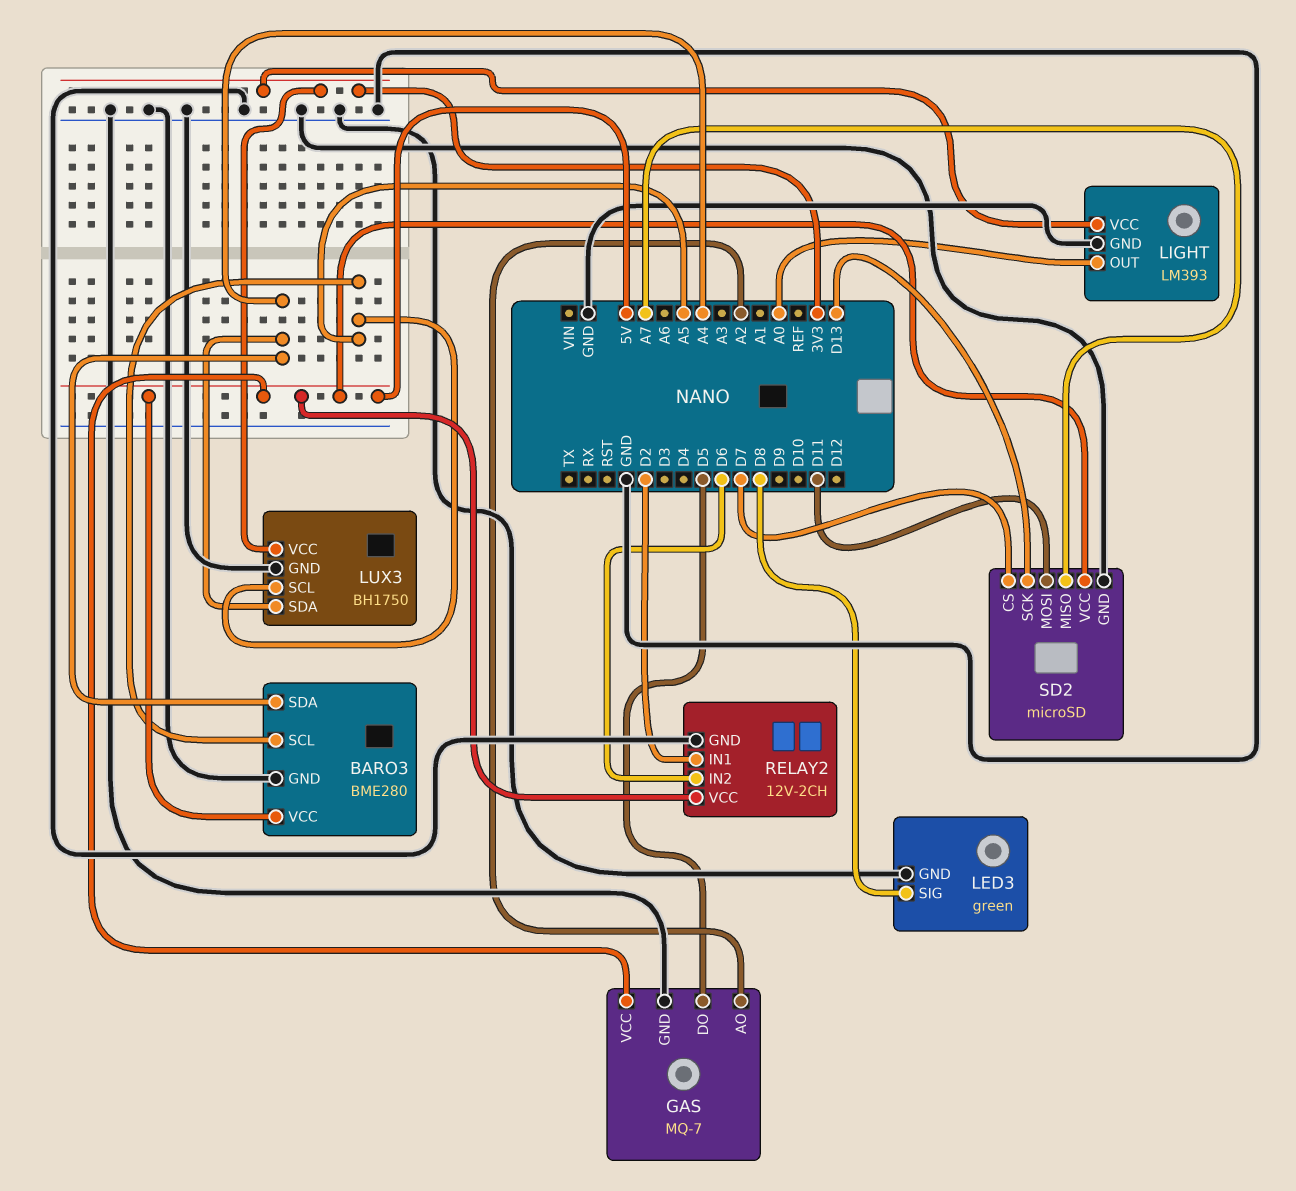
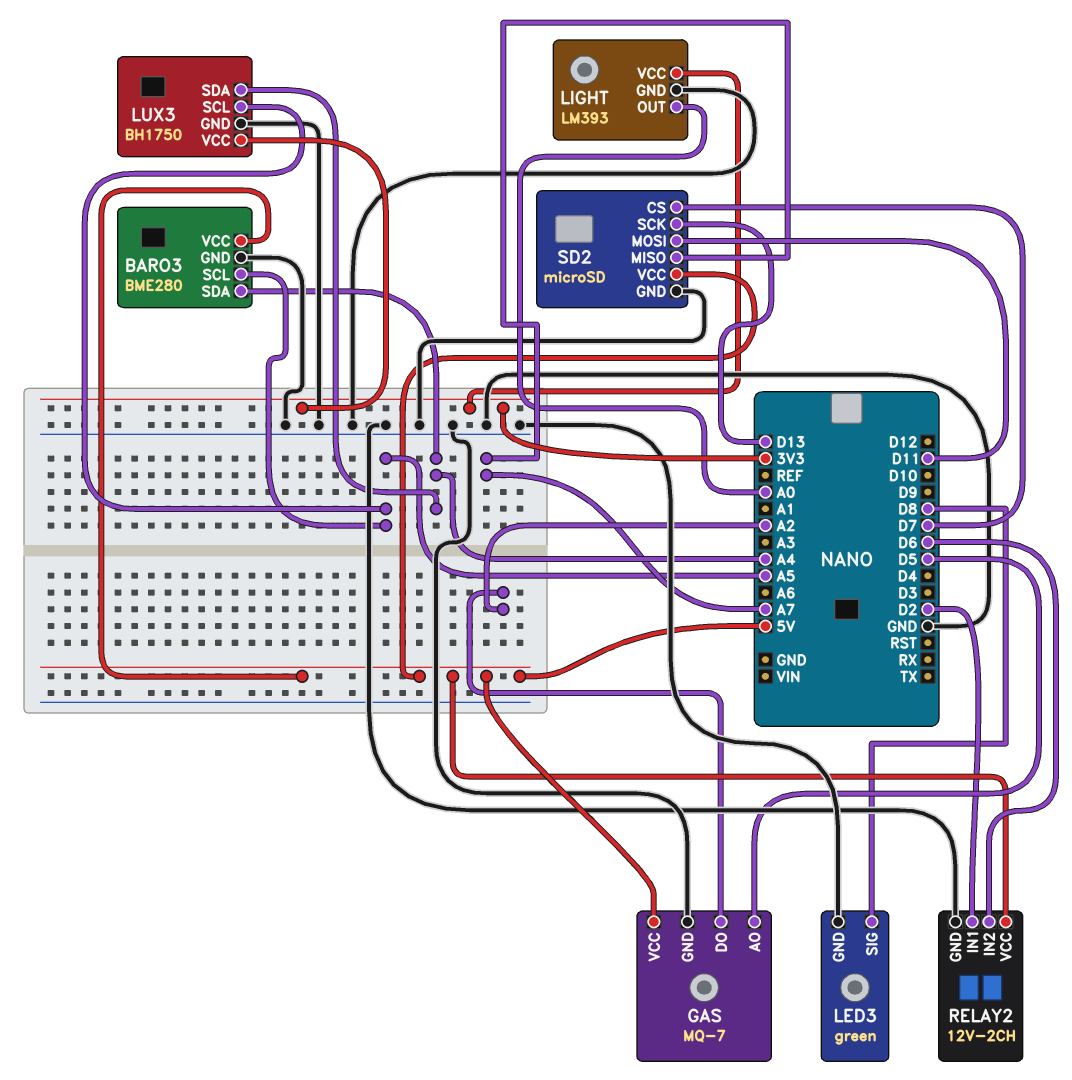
GAS pin AO: A2 -> D5
GAS pin DO: D5 -> A2

